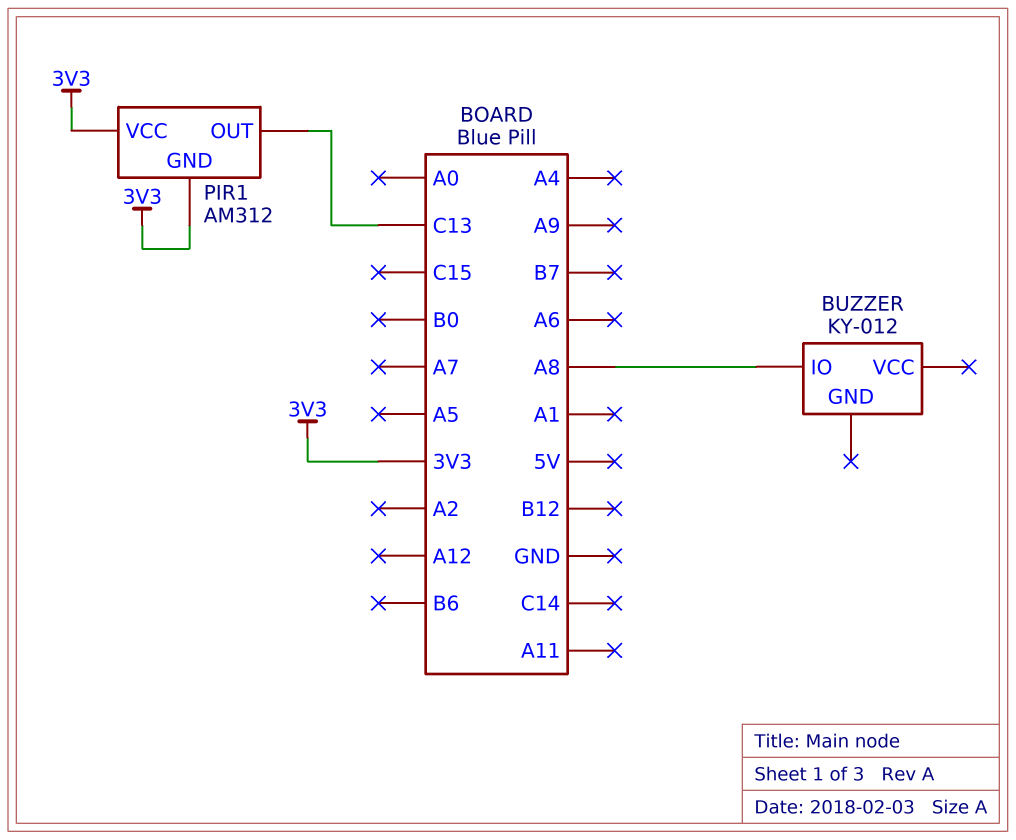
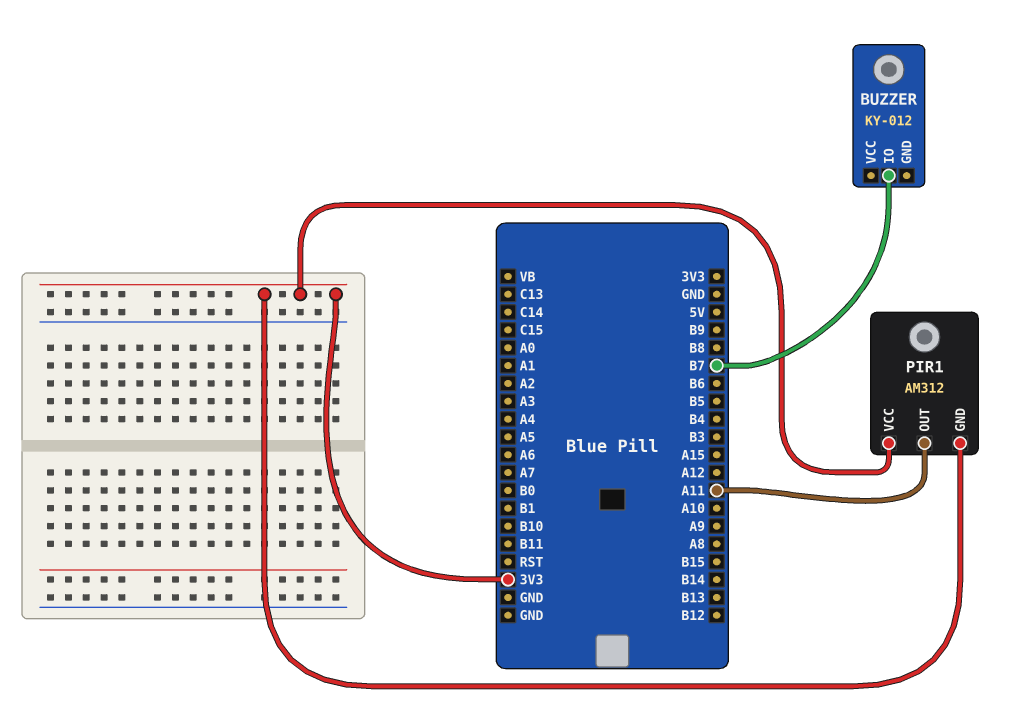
BUZZER pin IO: A8 -> B7
PIR1 pin OUT: C13 -> A11

